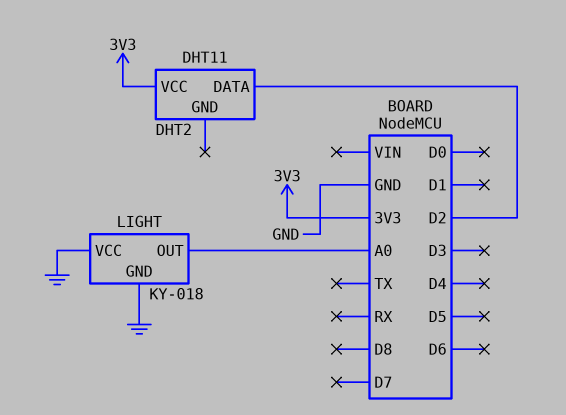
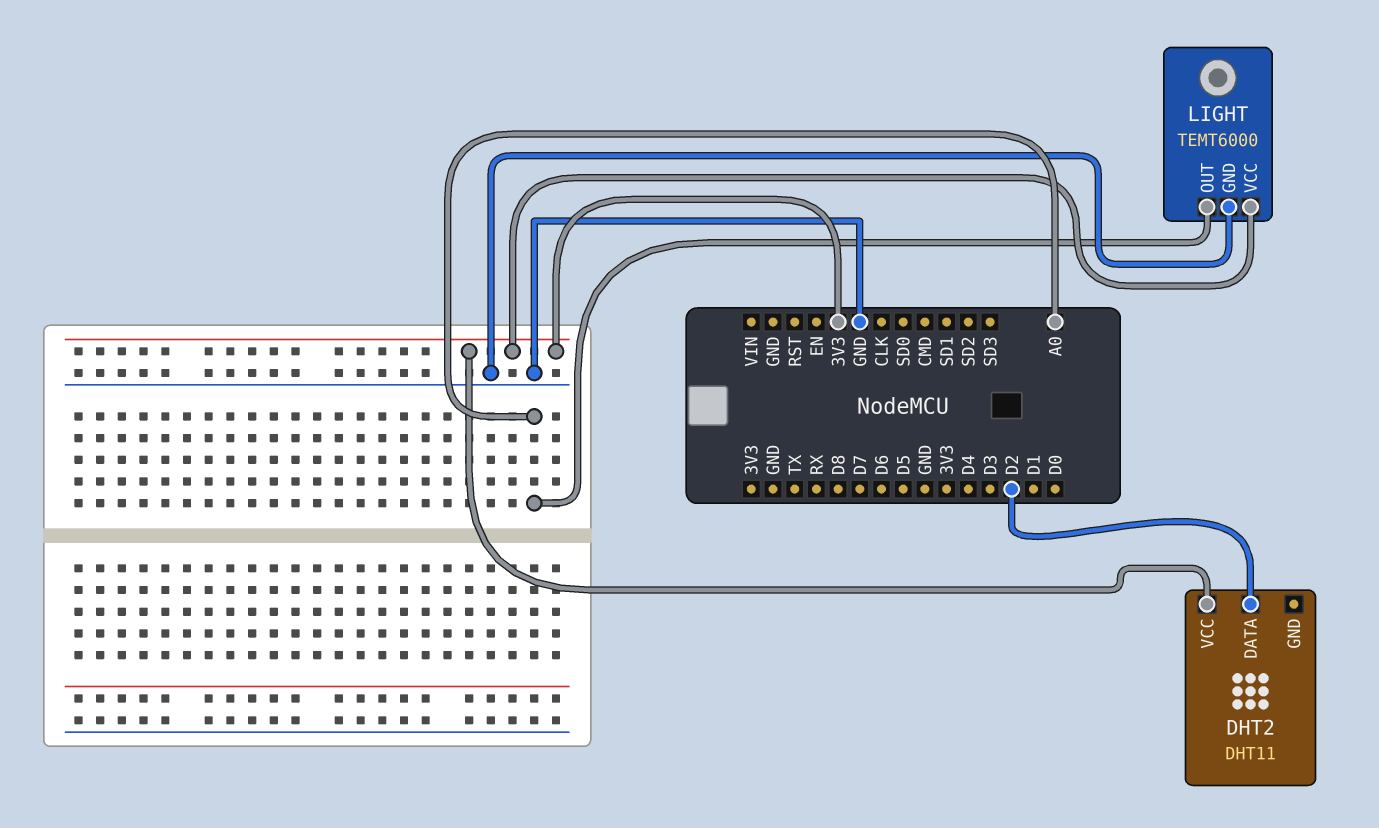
LIGHT: KY-018 -> TEMT6000
LIGHT pin VCC: GND -> 3V3

